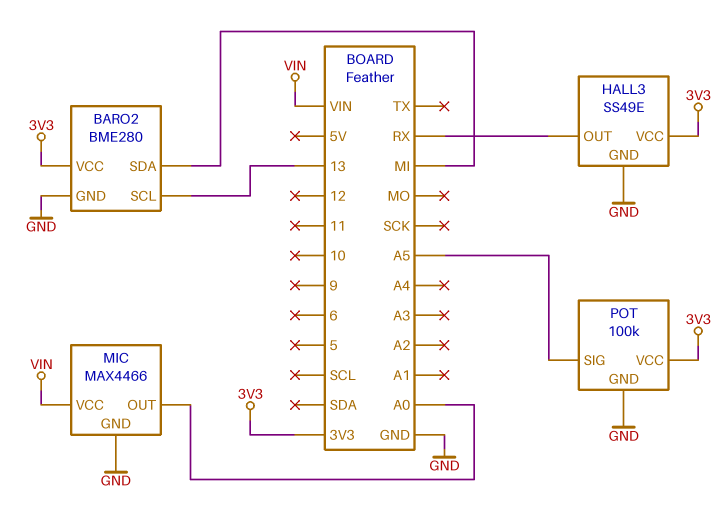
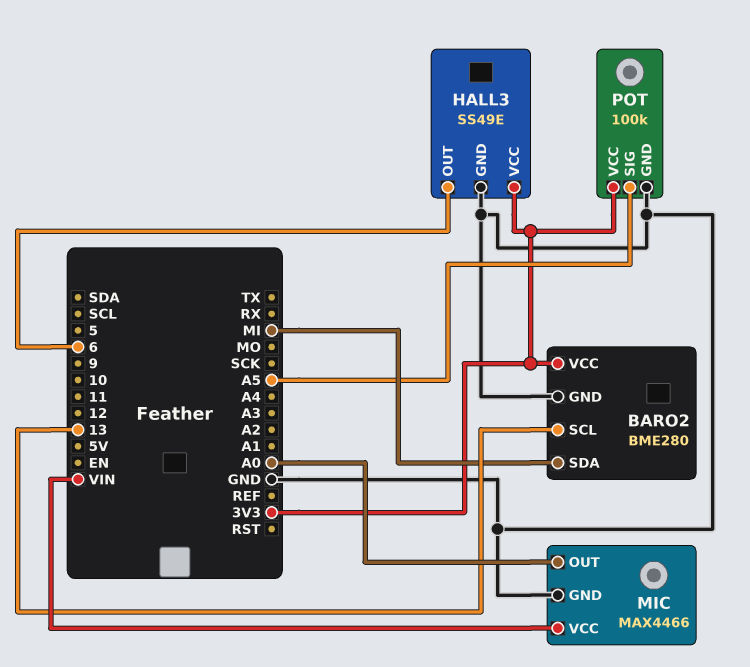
HALL3 pin OUT: RX -> 6

